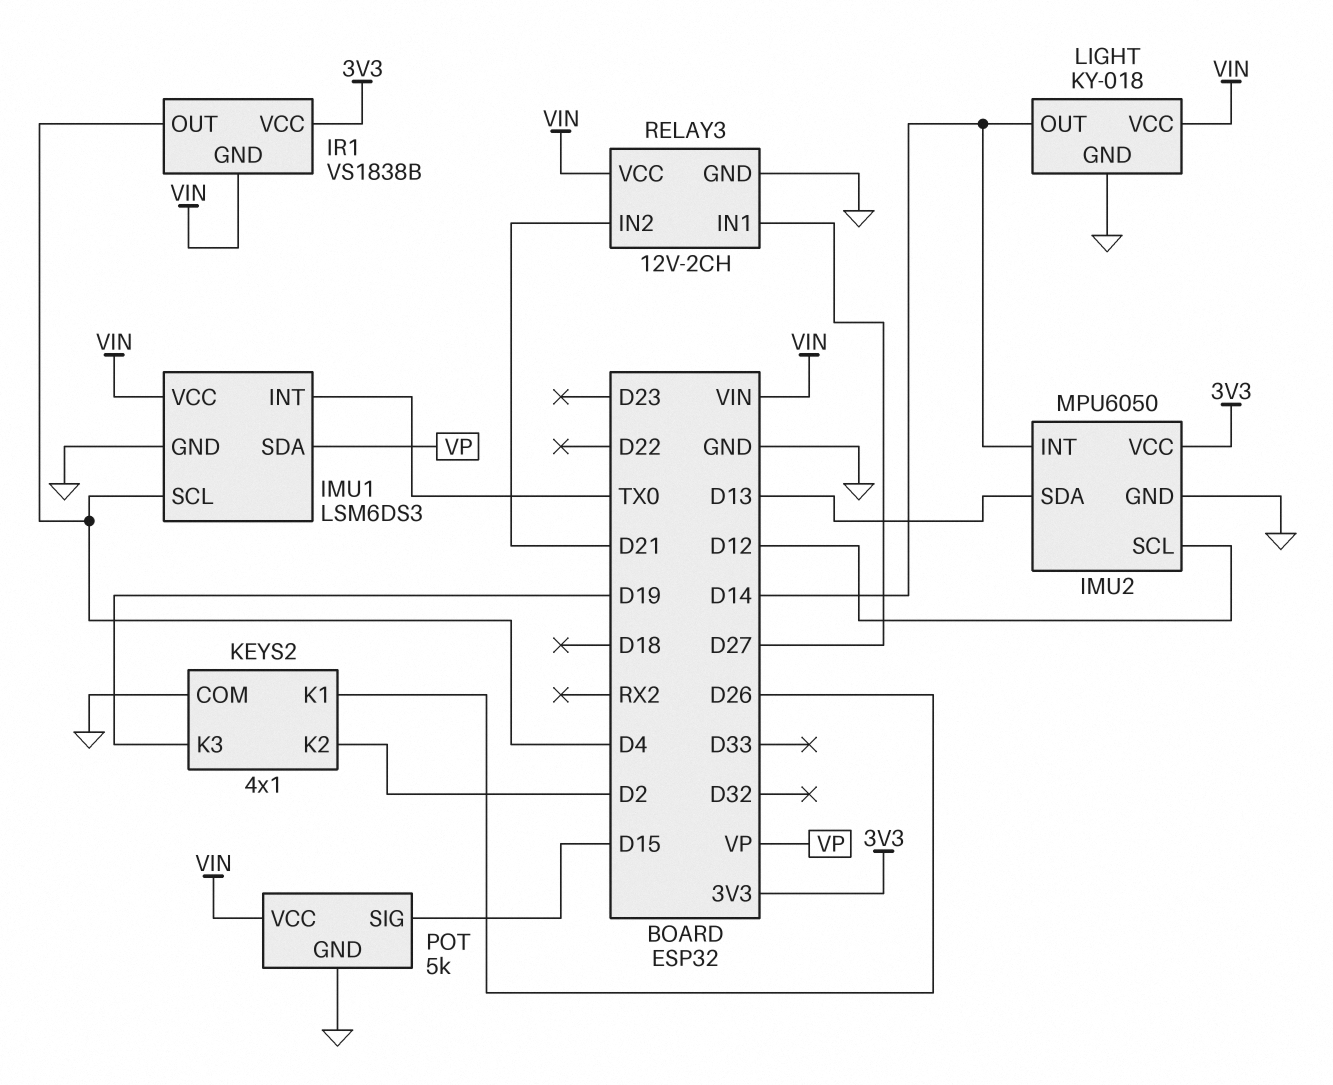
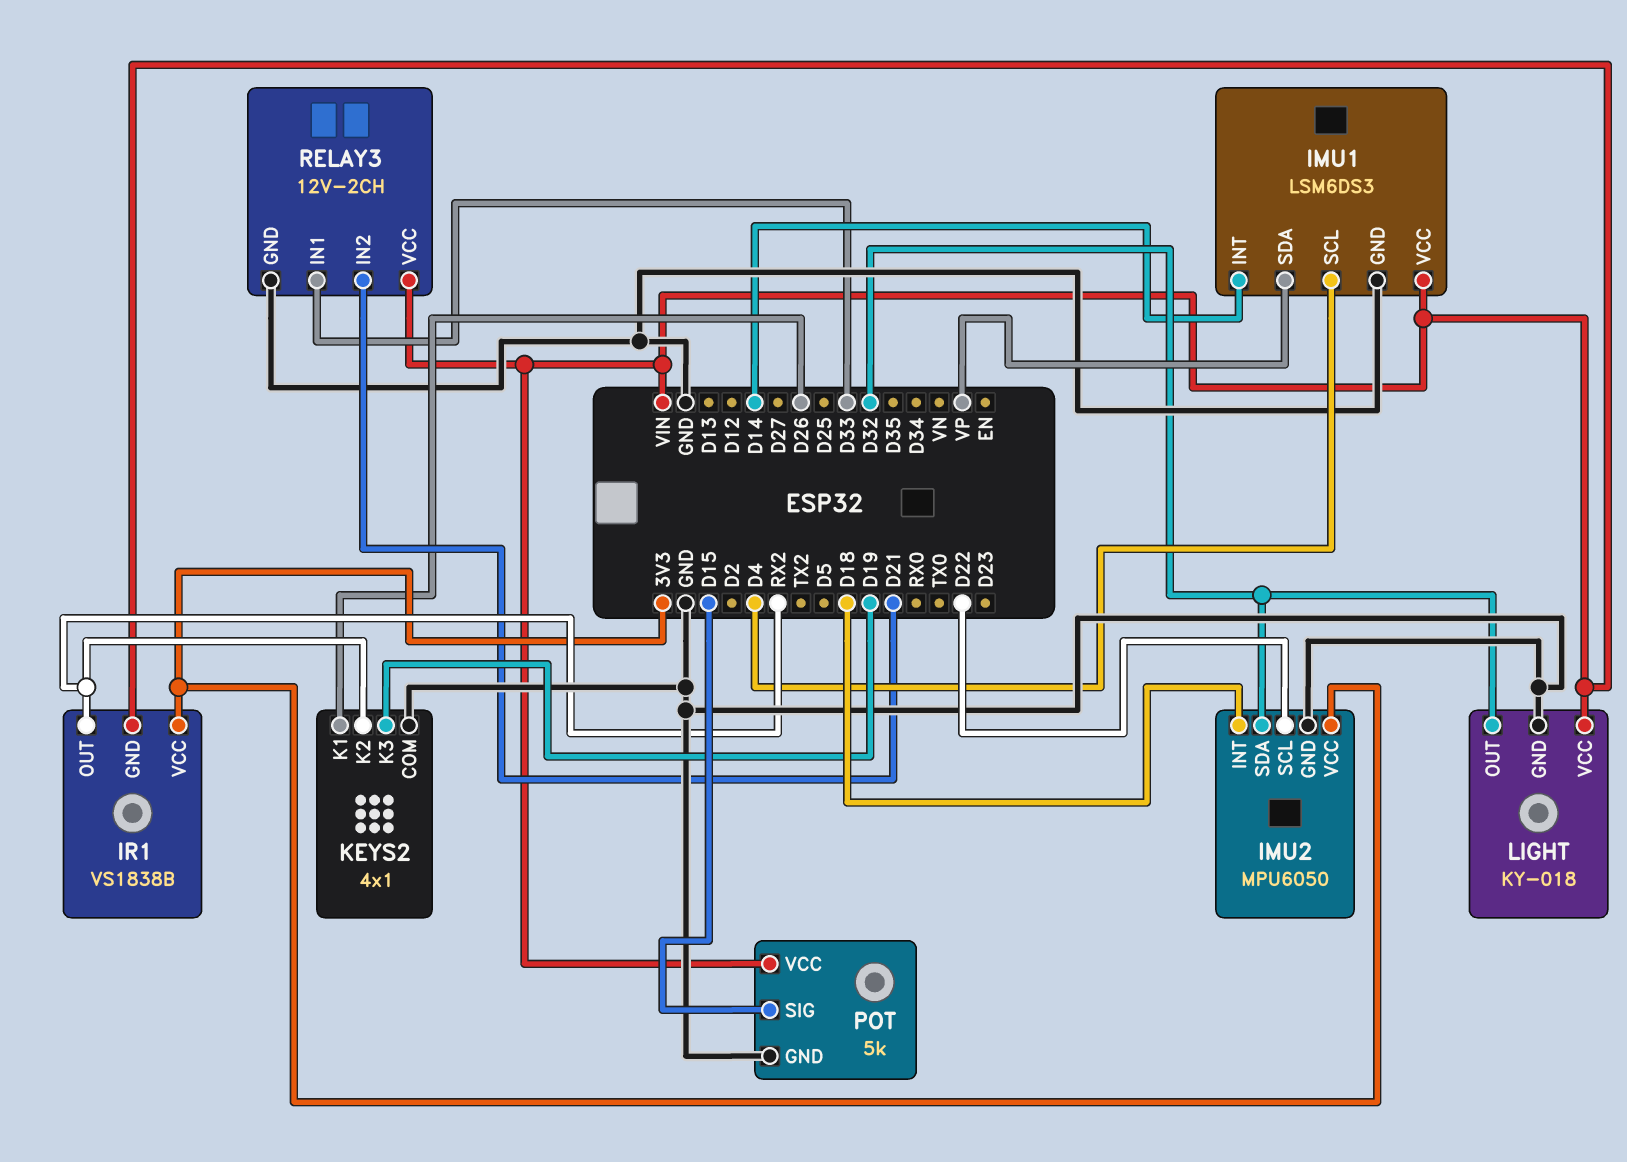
IMU1 pin INT: TX0 -> D14
IMU2 pin INT: D14 -> D18
IMU2 pin SCL: D12 -> D22
IMU2 pin SDA: D13 -> D32
IR1 pin OUT: D4 -> RX2
KEYS2 pin K2: D2 -> RX2
LIGHT pin OUT: D14 -> D32
RELAY3 pin IN1: D27 -> D33

